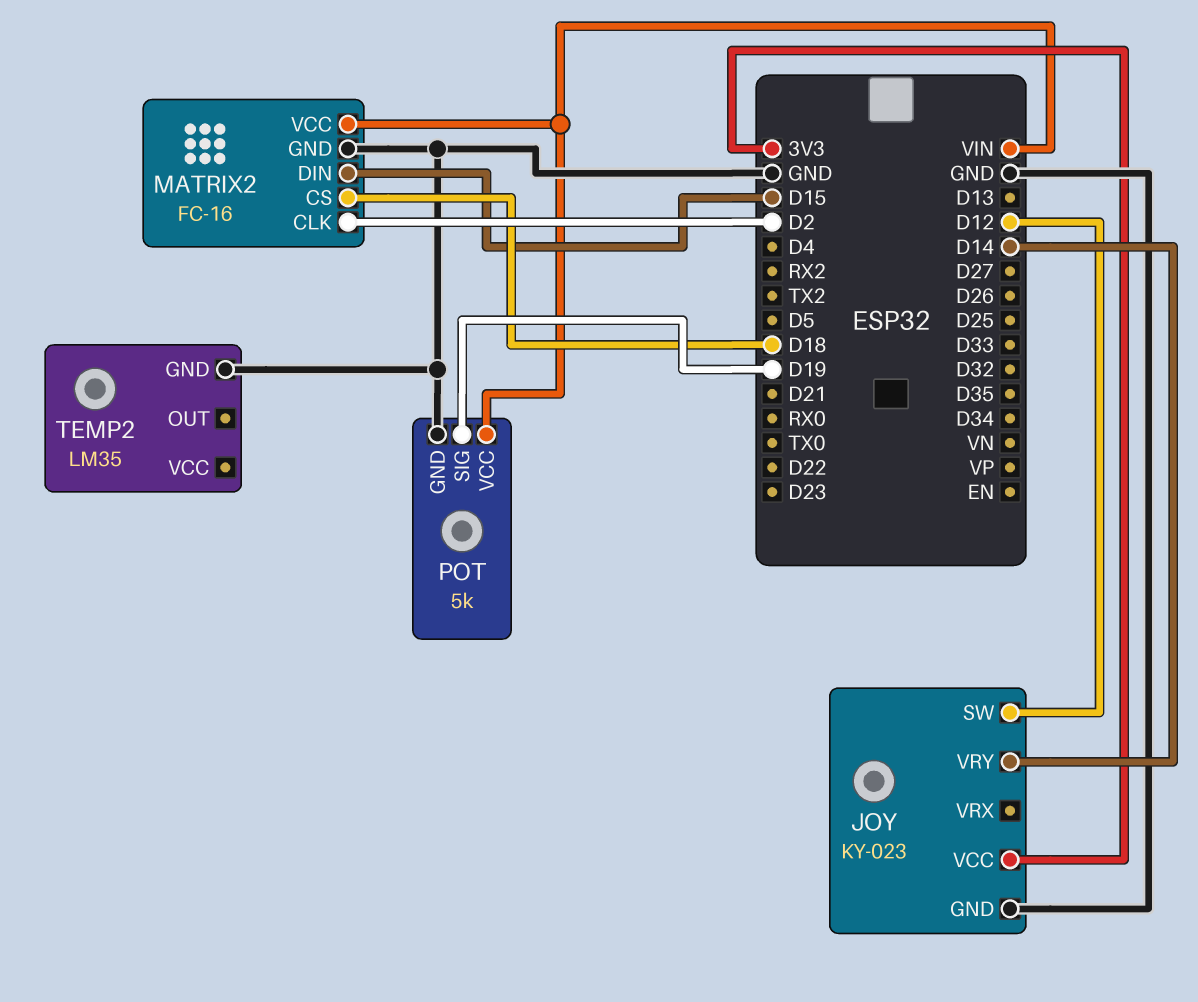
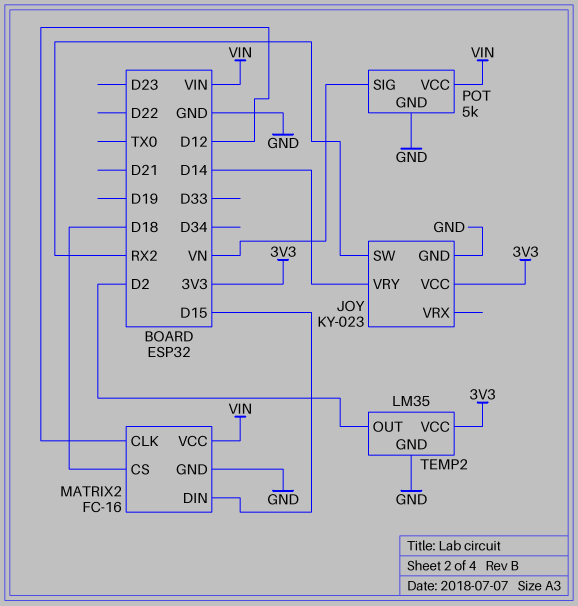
JOY pin SW: D12 -> RX2
MATRIX2 pin CLK: D2 -> D12
POT pin SIG: D19 -> VN
TEMP2 pin OUT: none -> D2
TEMP2 pin VCC: none -> 3V3

